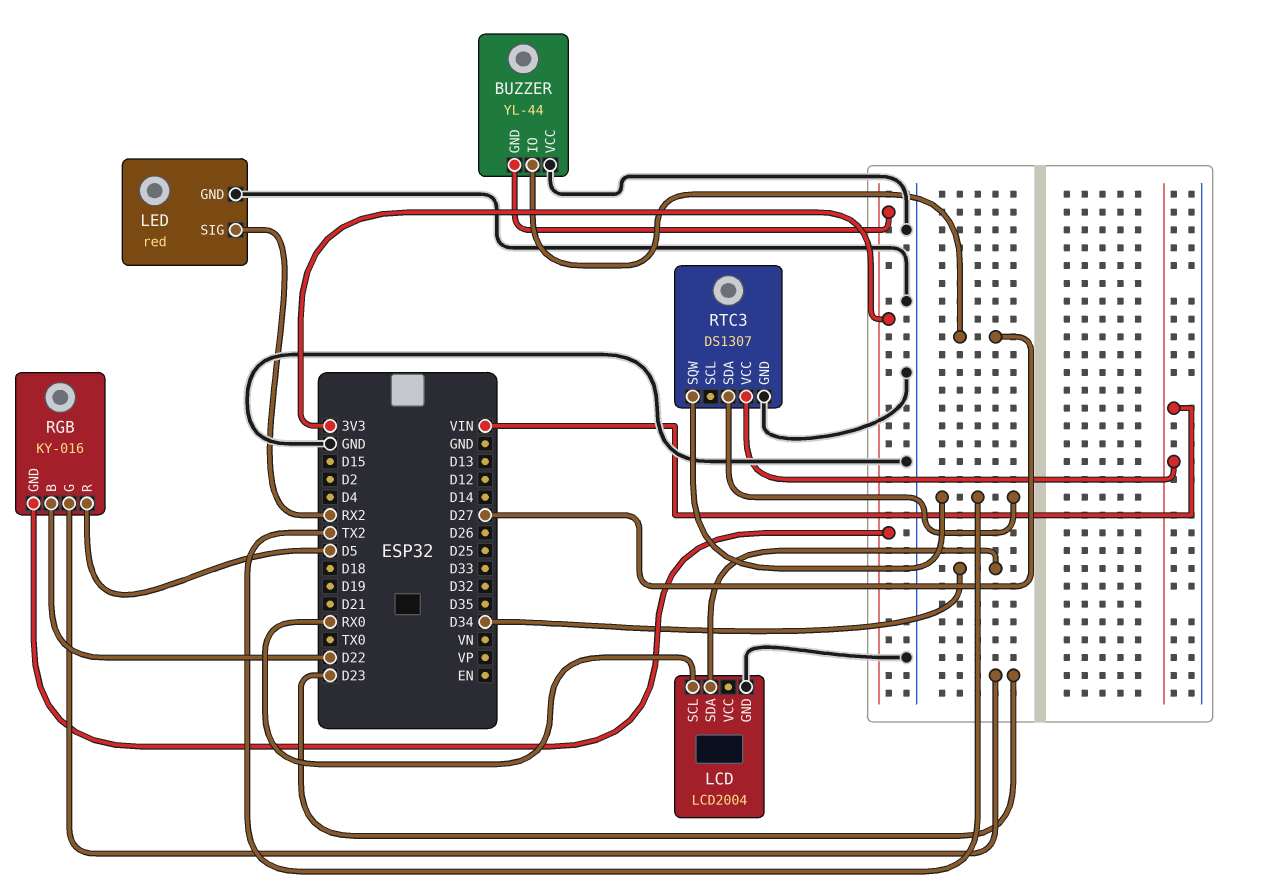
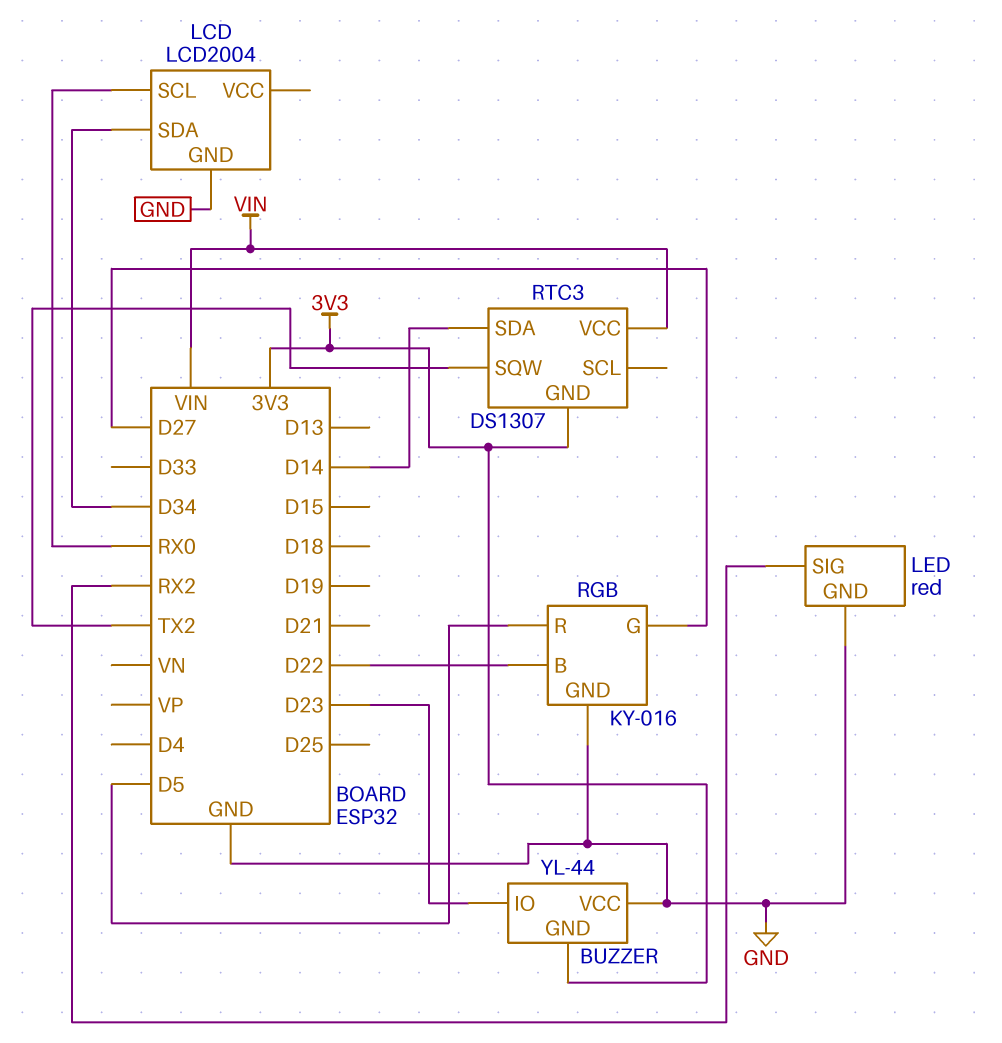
BUZZER pin IO: D27 -> D23
RGB pin G: D23 -> D27
RGB pin GND: 3V3 -> GND
RTC3 pin GND: GND -> 3V3
RTC3 pin SDA: TX2 -> D14

